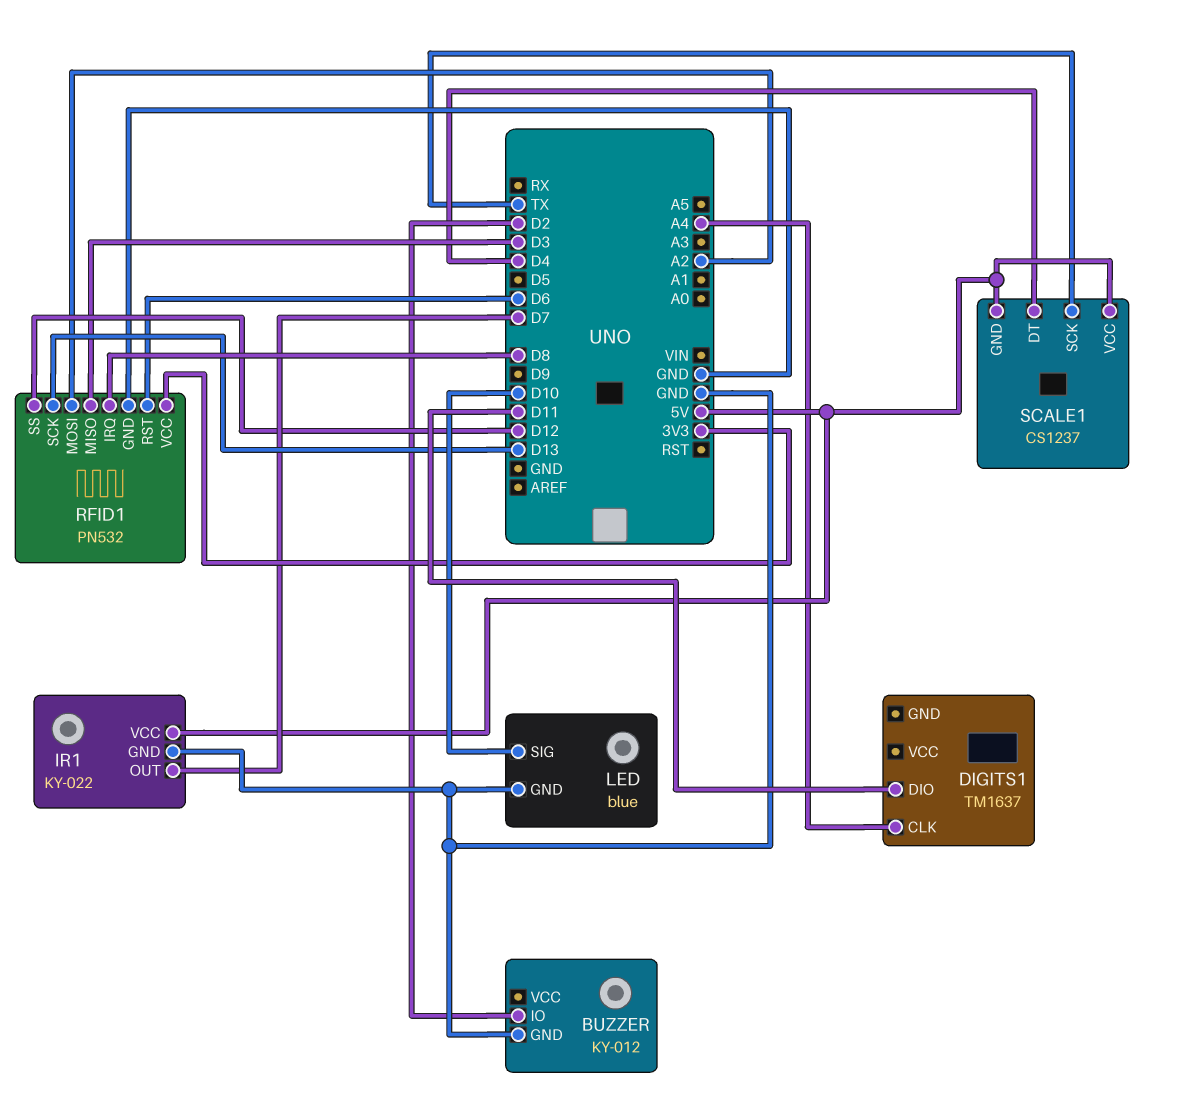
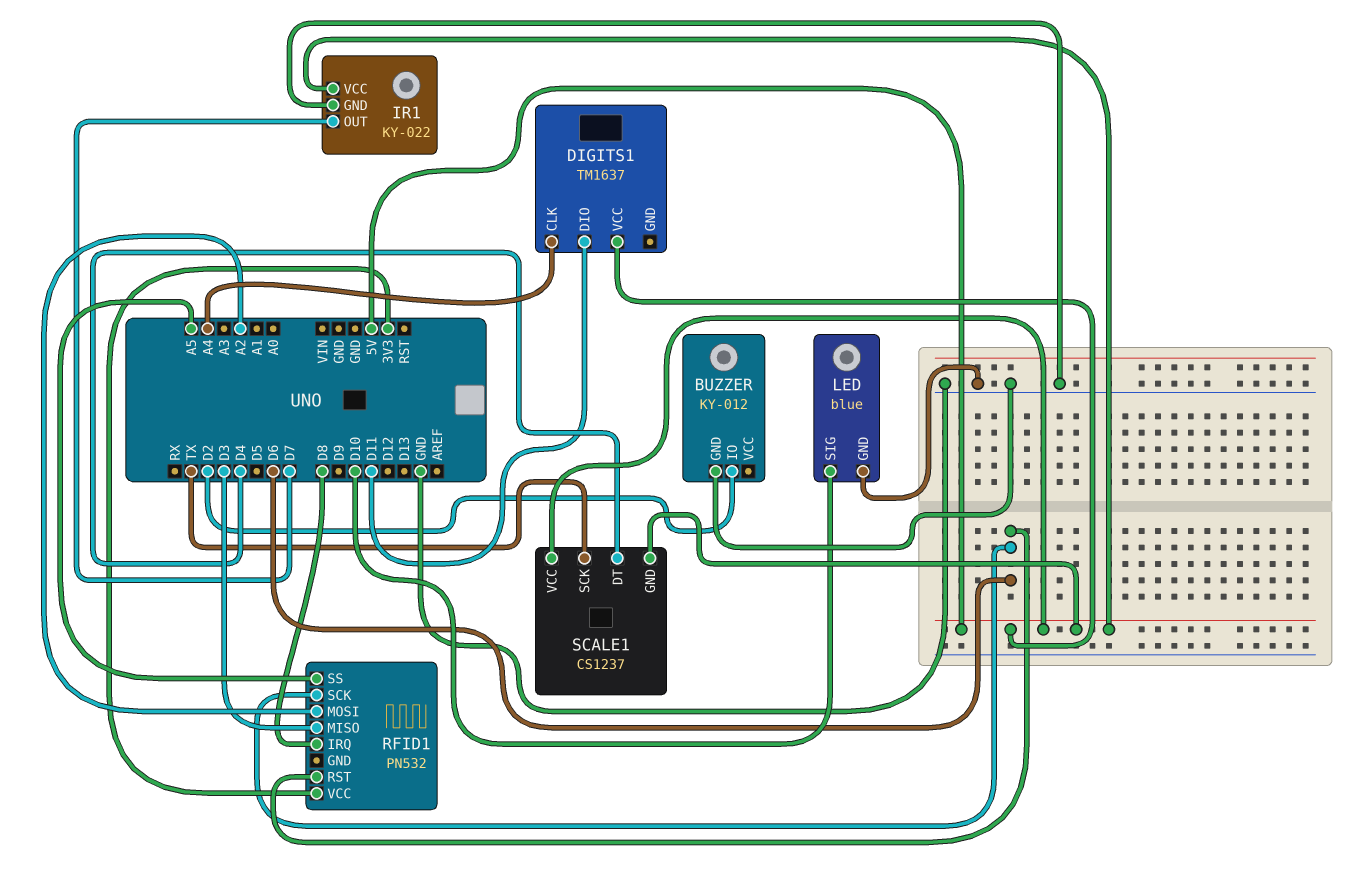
DIGITS1 pin VCC: none -> 5V
RFID1 pin GND: GND -> none
RFID1 pin SCK: D13 -> D6
RFID1 pin SS: D12 -> A5

